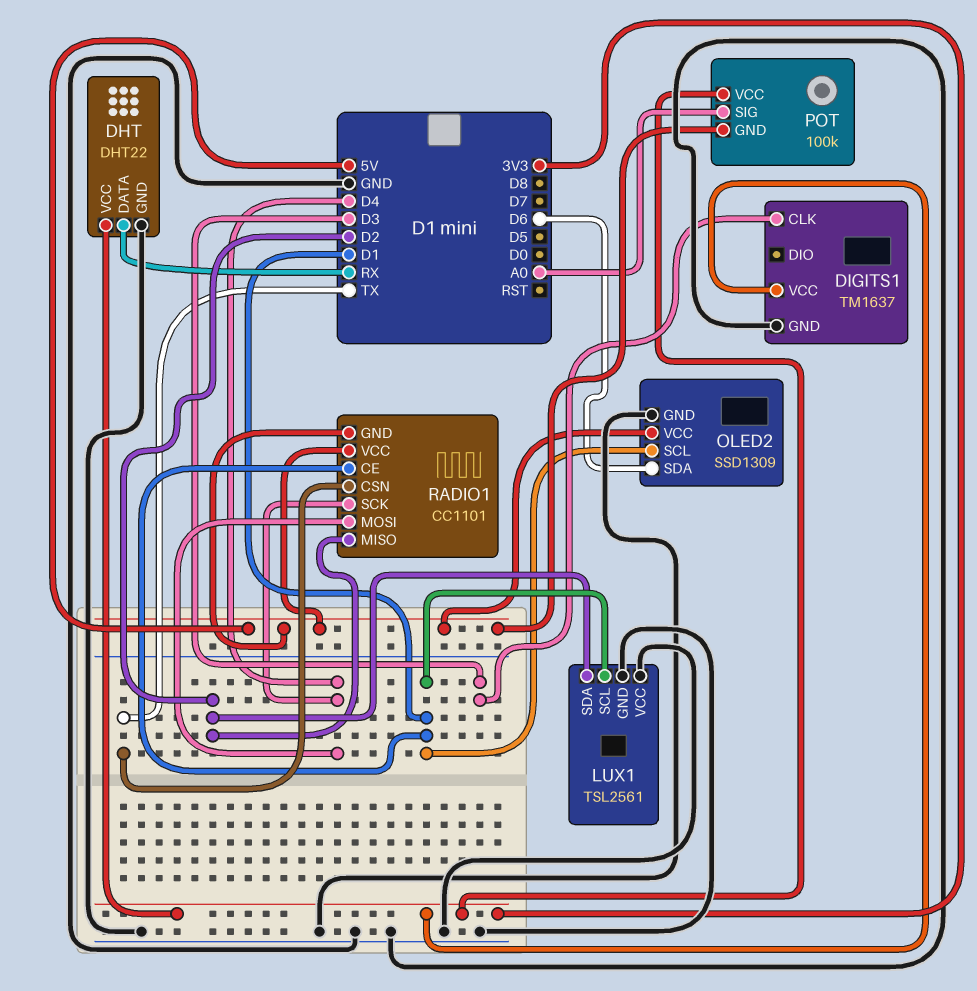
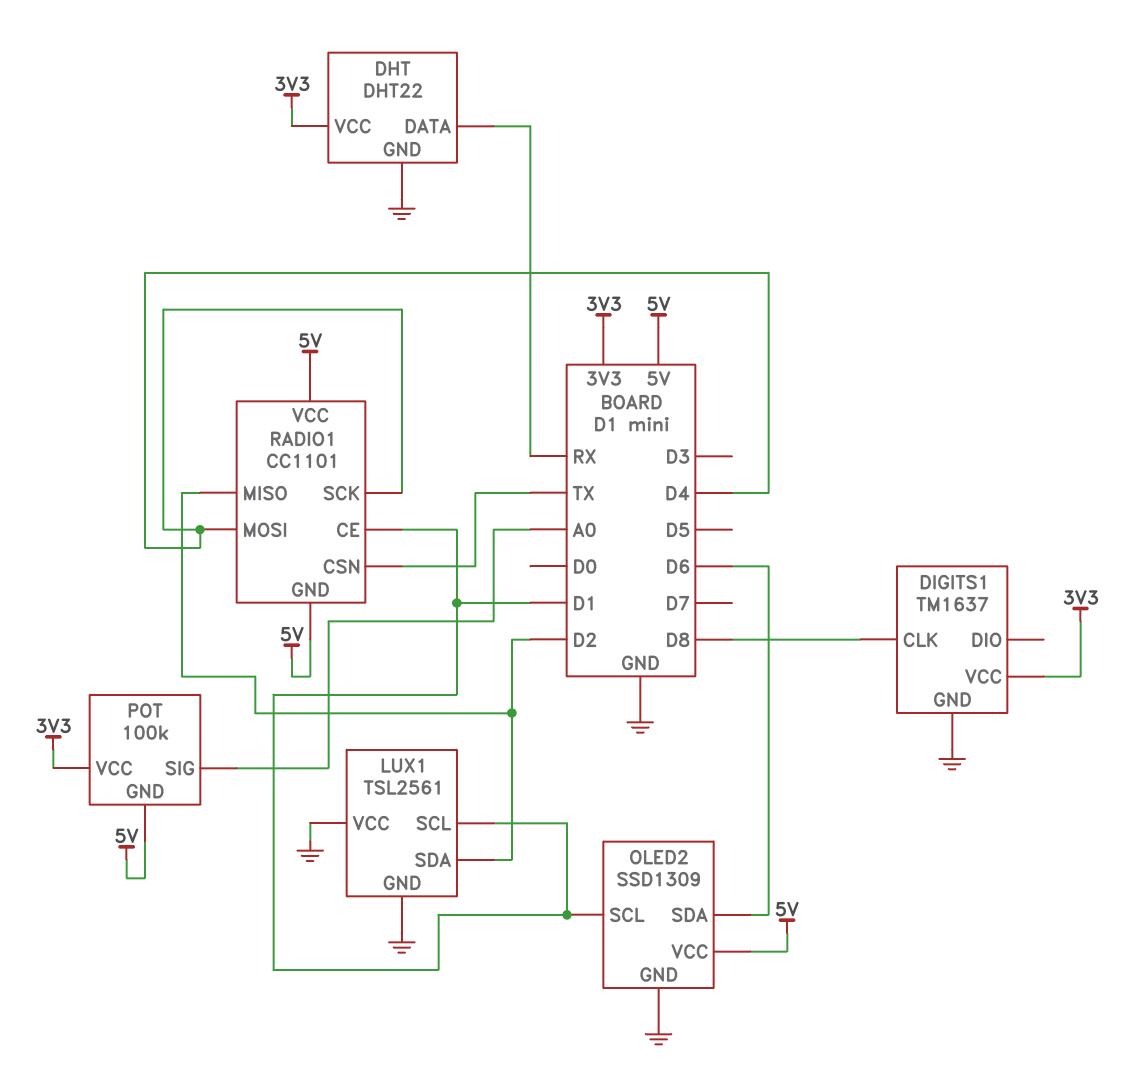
DIGITS1 pin CLK: D3 -> D8

